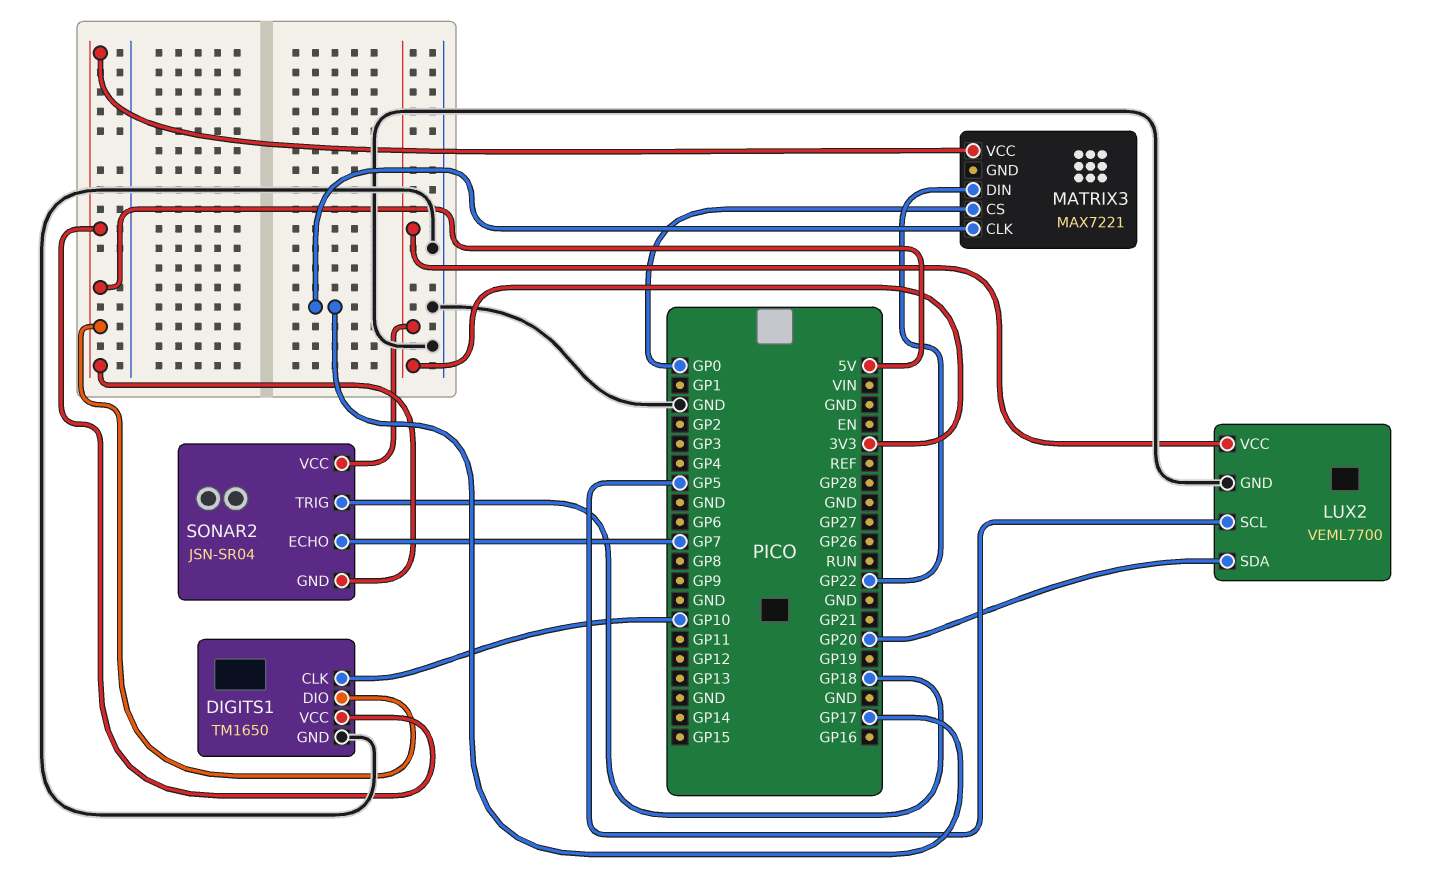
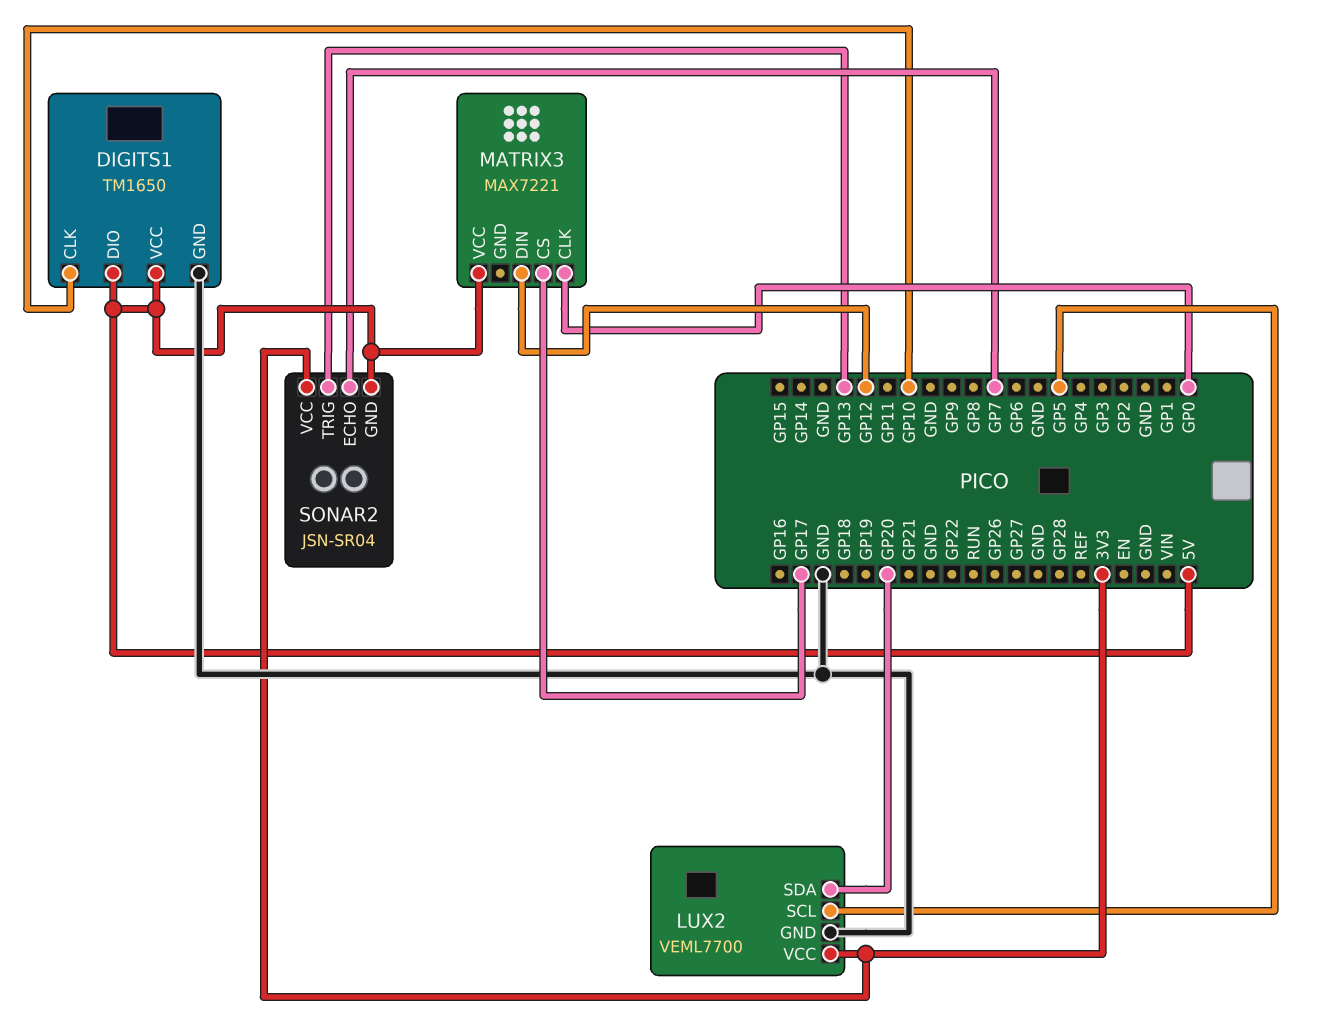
MATRIX3 pin CLK: GP17 -> GP0
MATRIX3 pin CS: GP0 -> GP17
MATRIX3 pin DIN: GP22 -> GP12
SONAR2 pin TRIG: GP18 -> GP13

